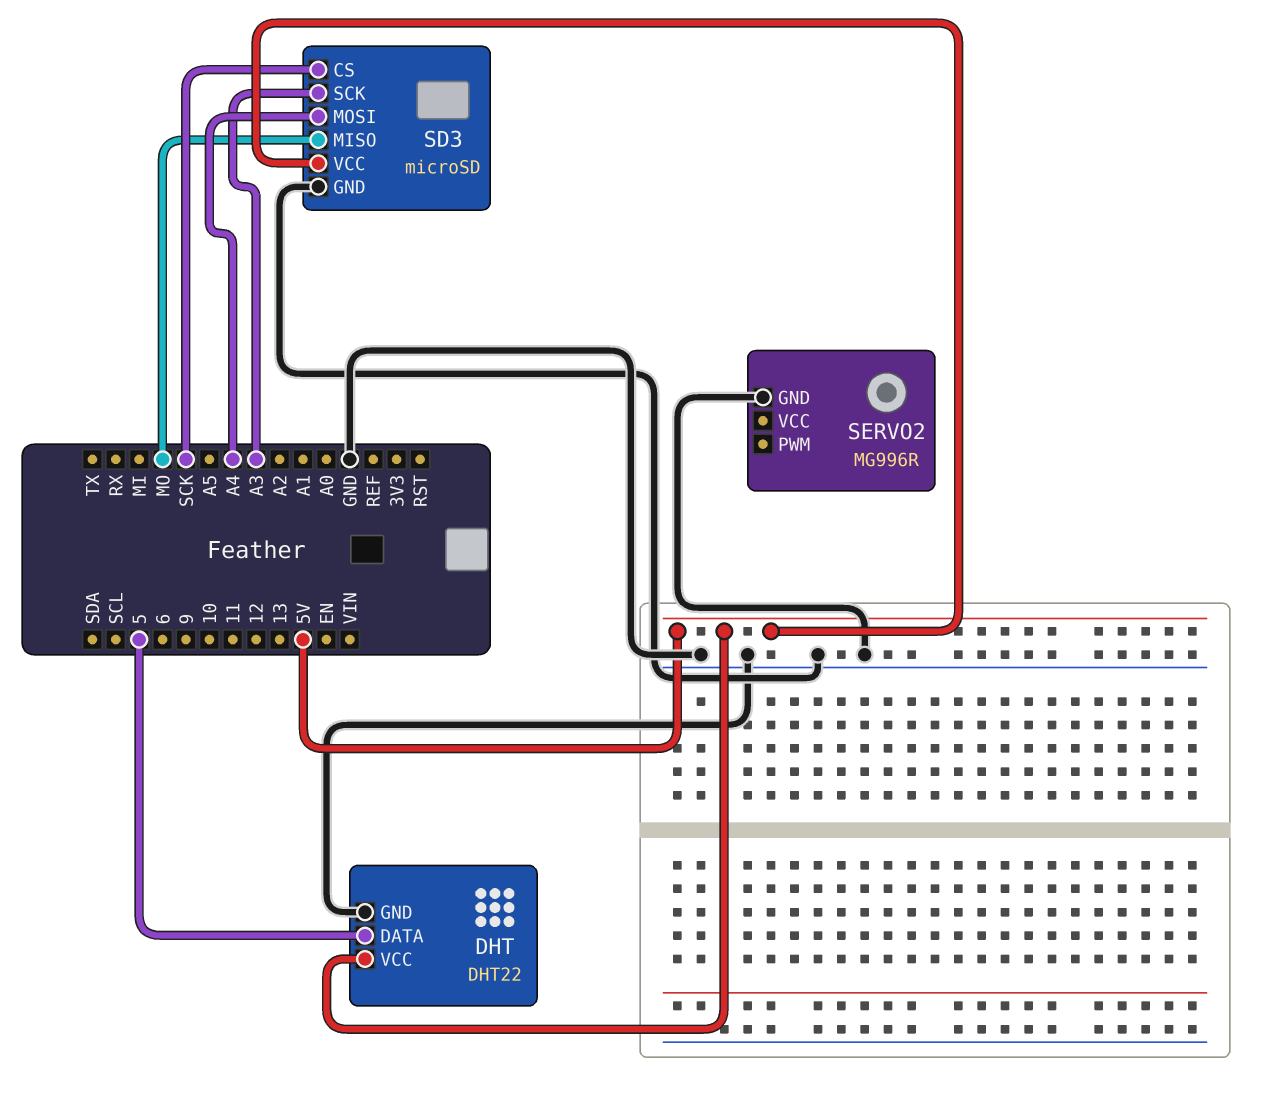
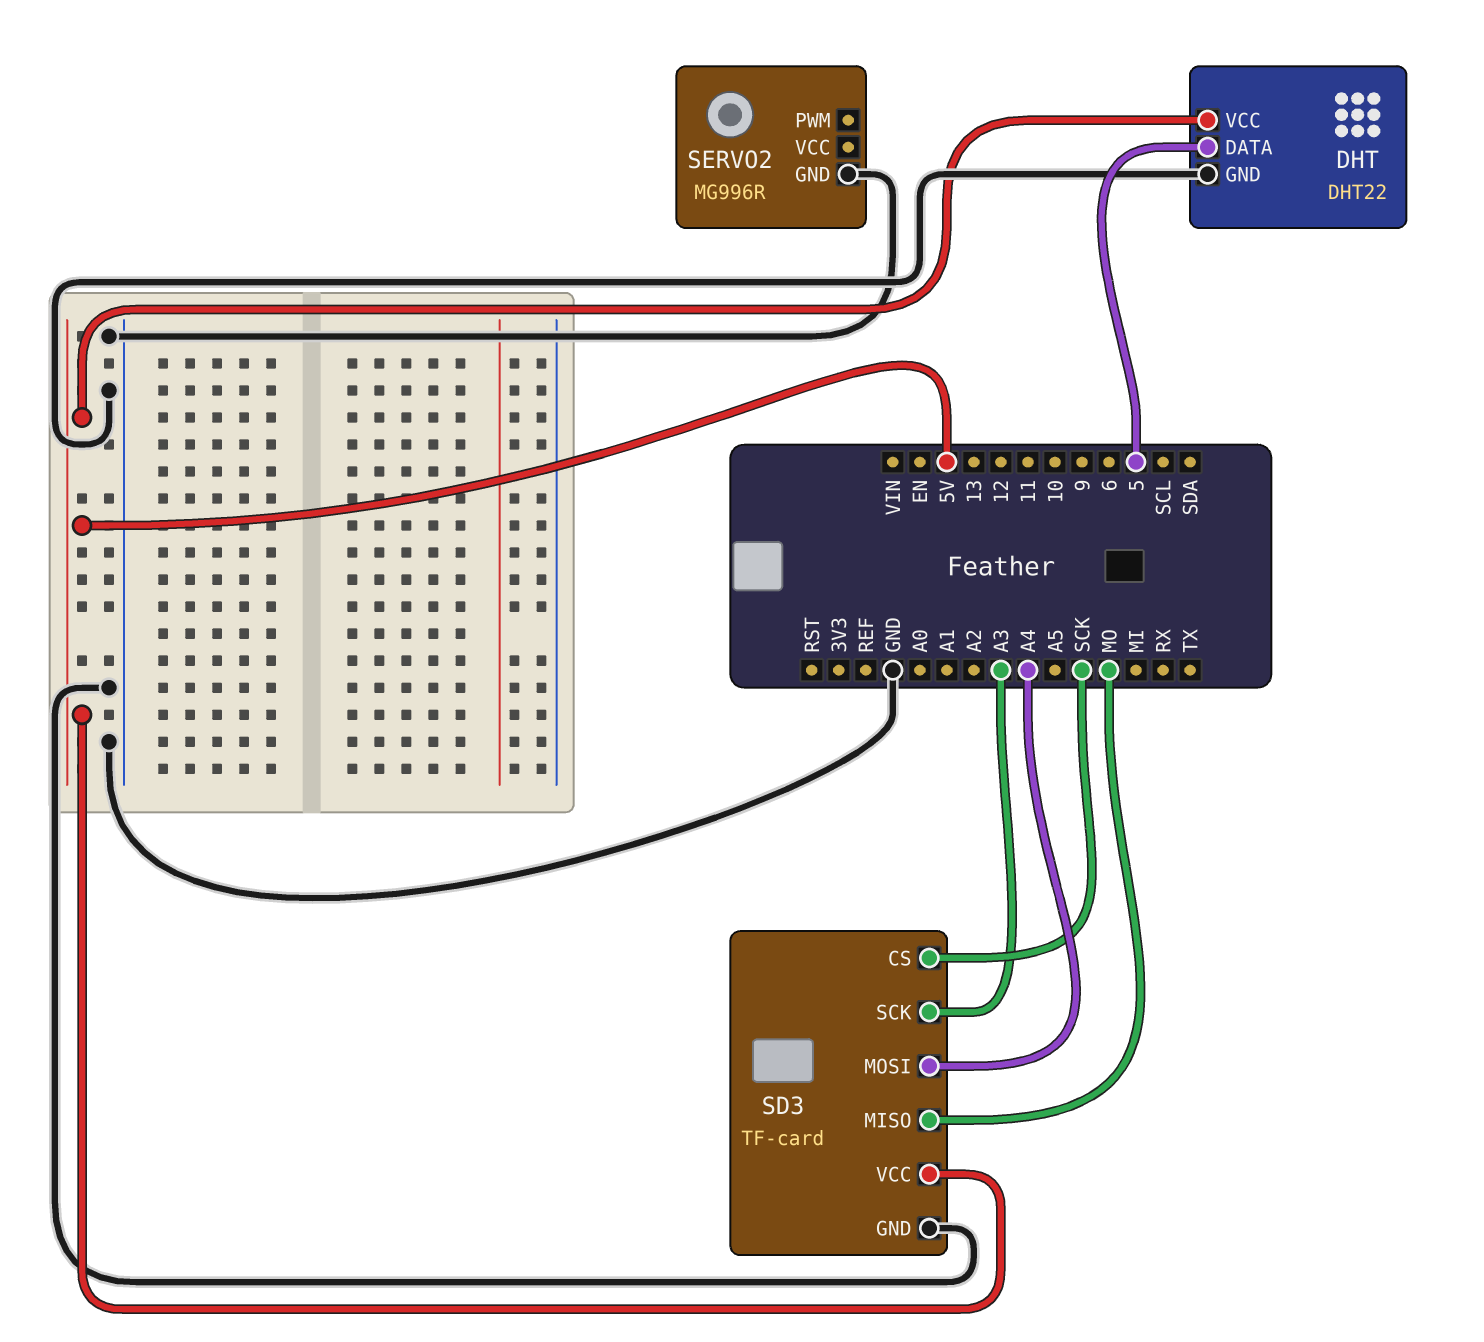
SD3: microSD -> TF-card

